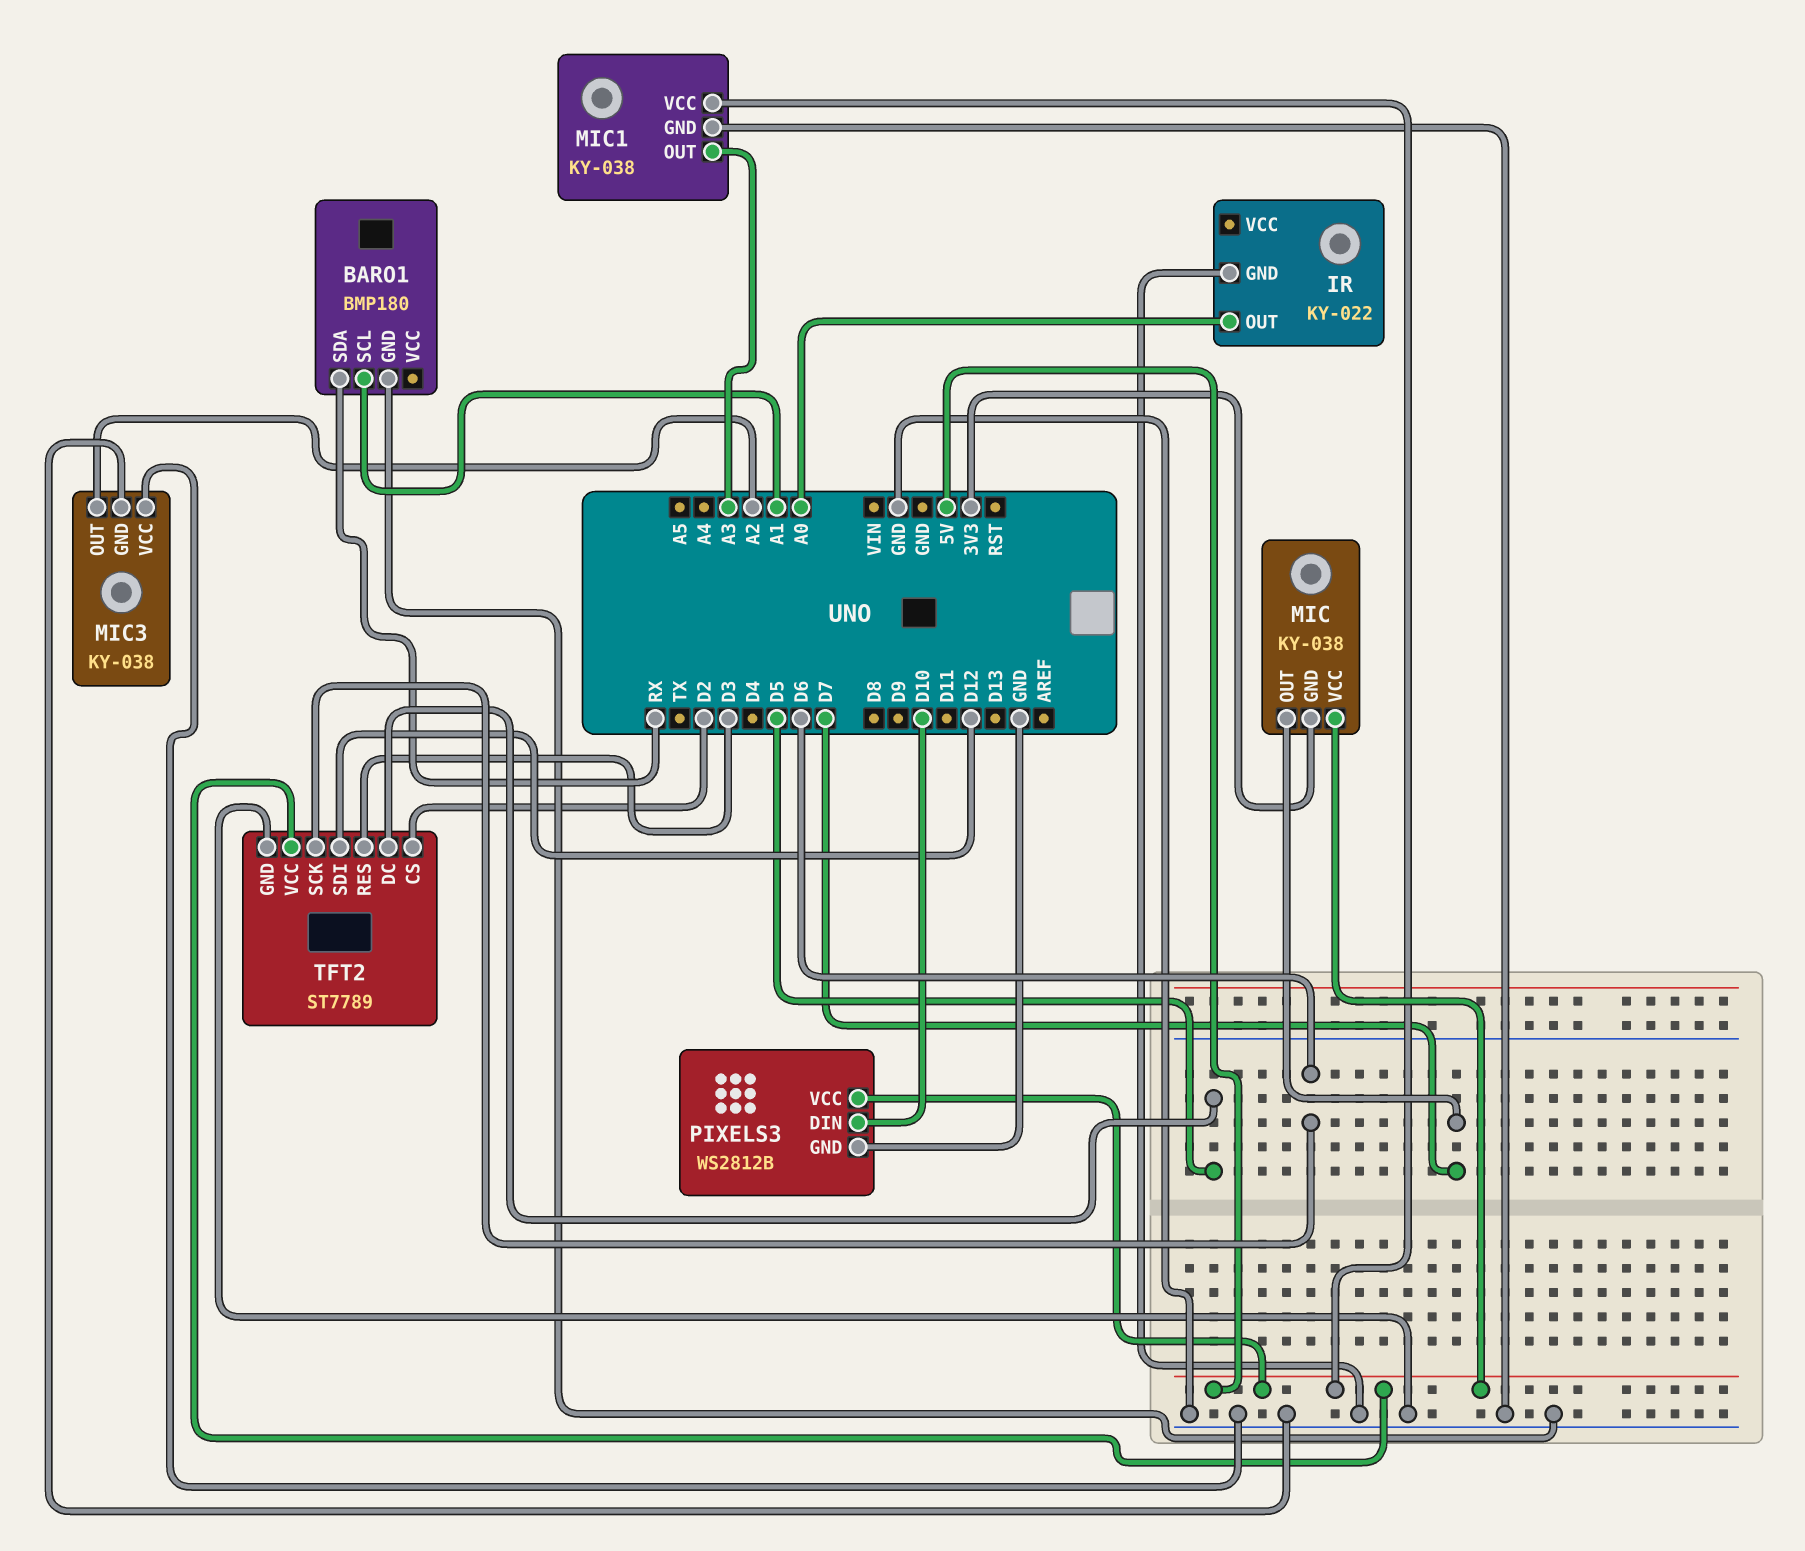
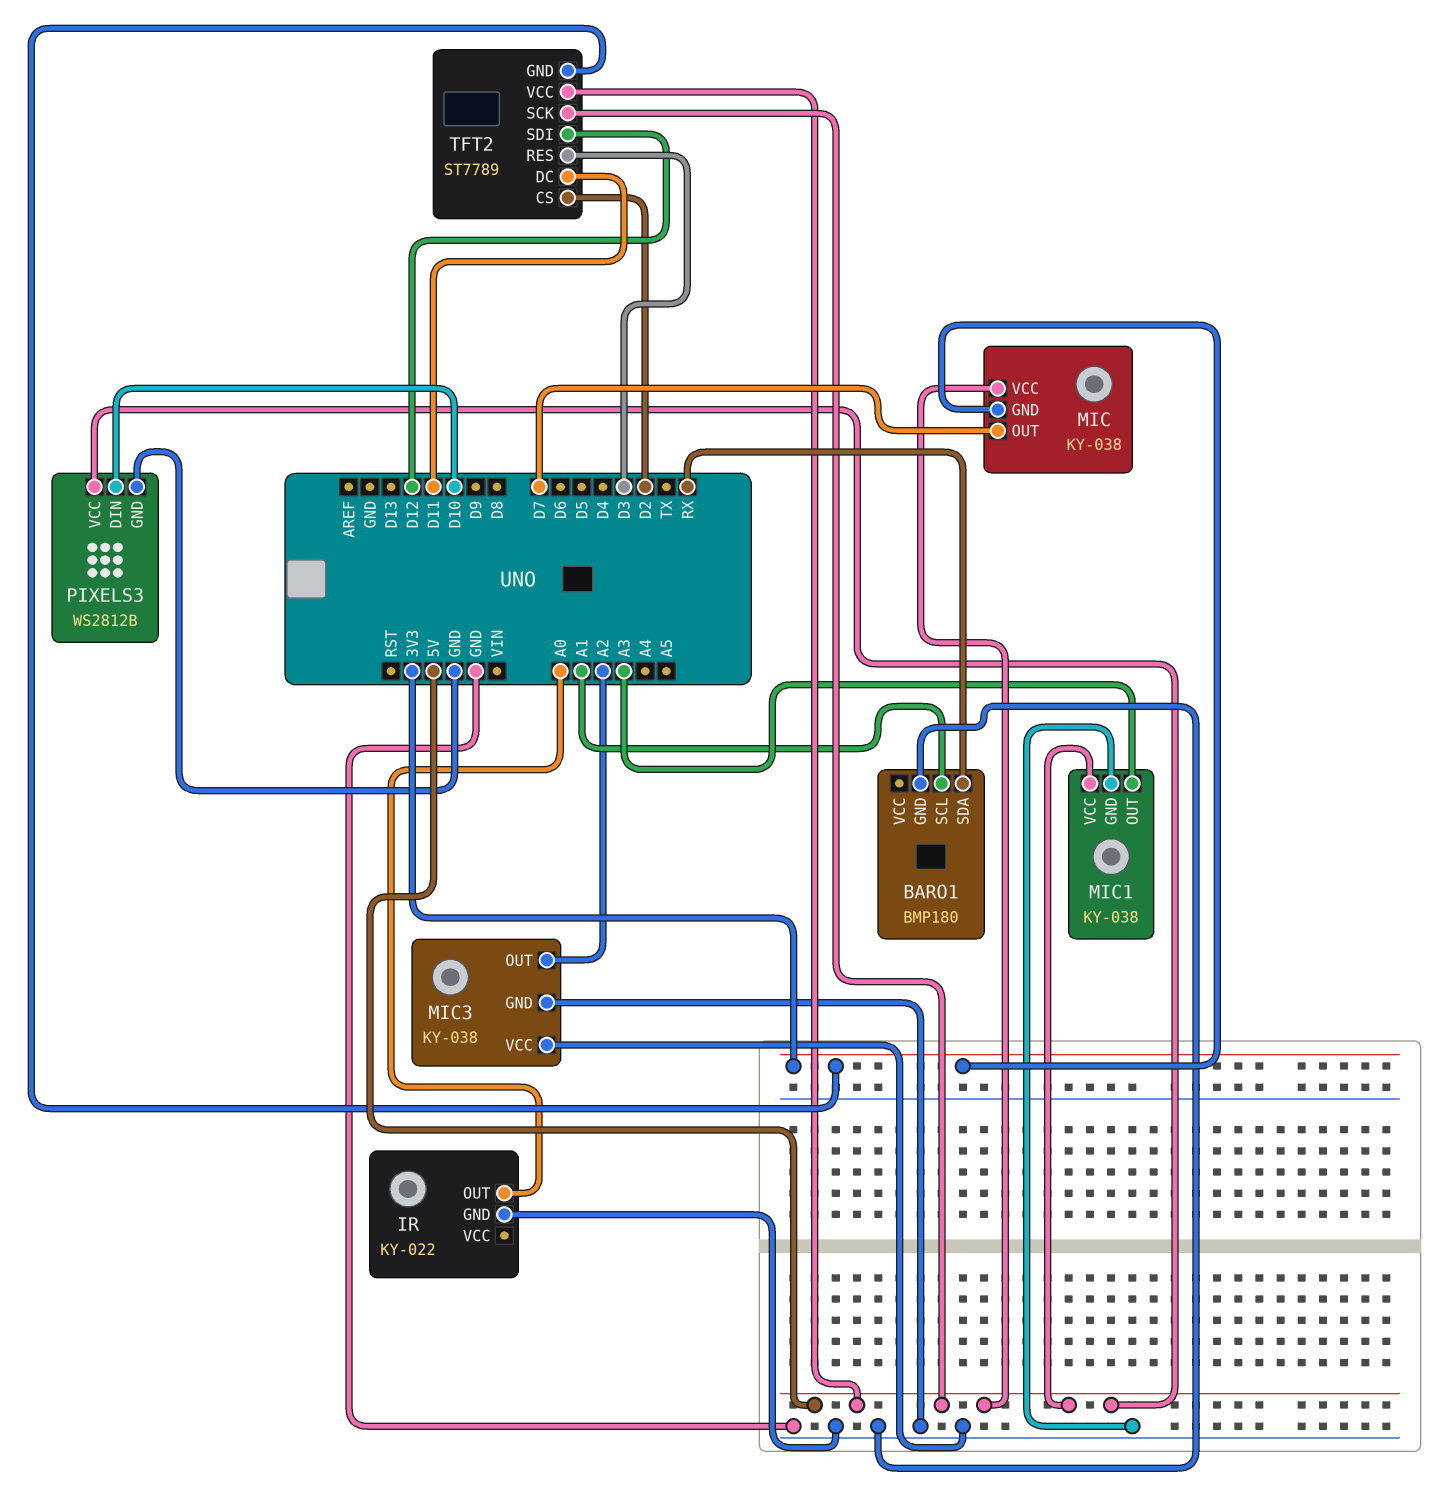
TFT2 pin DC: D5 -> D11
TFT2 pin GND: GND -> 3V3
TFT2 pin SCK: D6 -> 5V

